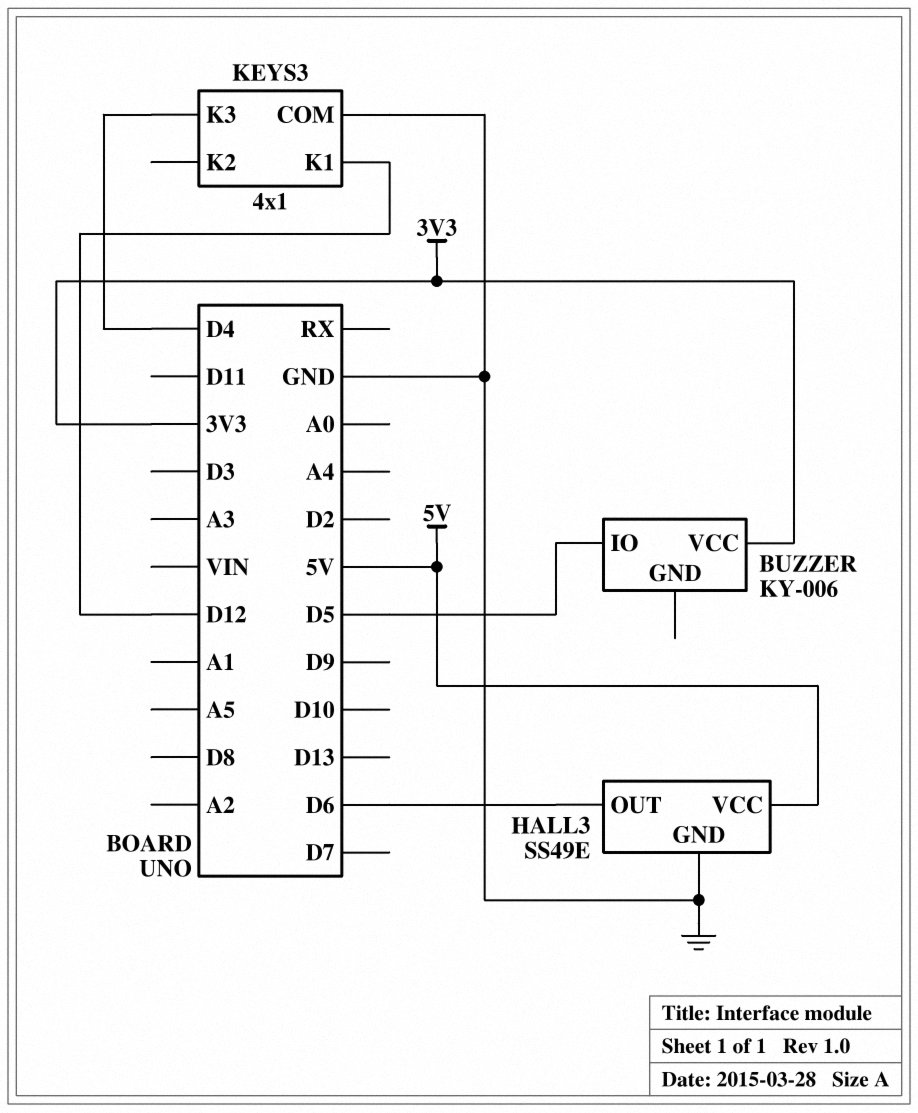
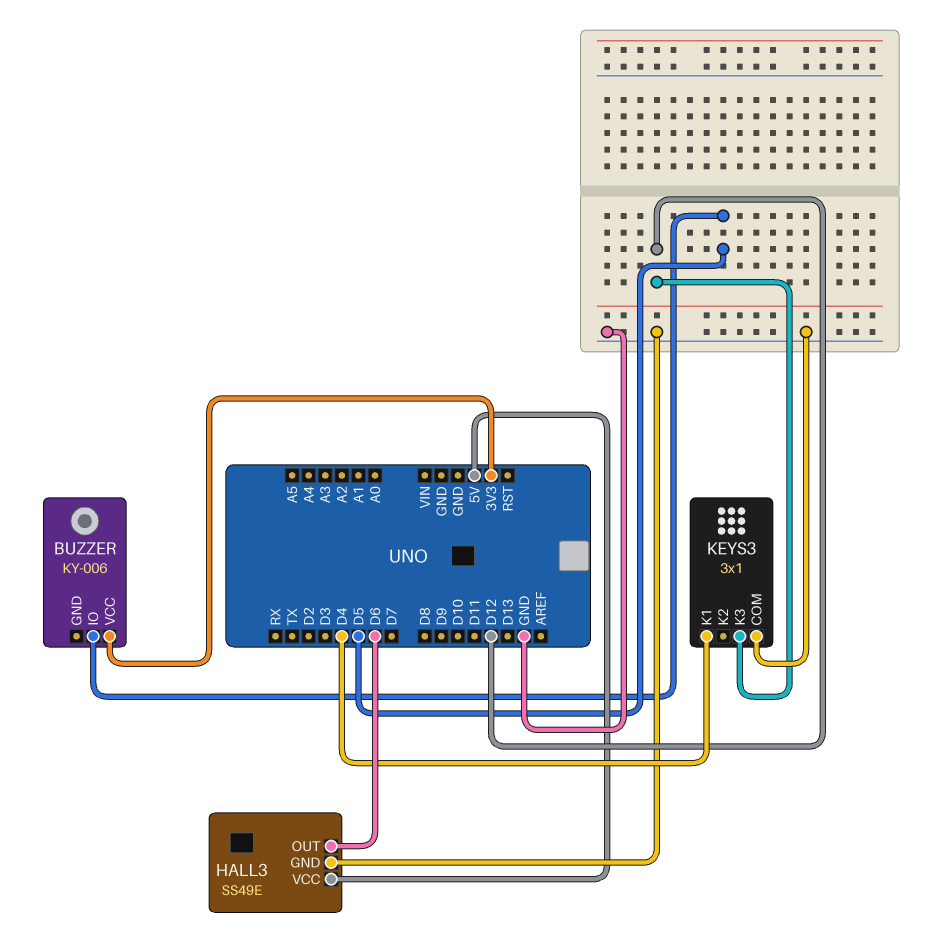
KEYS3: 4x1 -> 3x1
KEYS3 pin K1: D12 -> D4
KEYS3 pin K3: D4 -> D12

